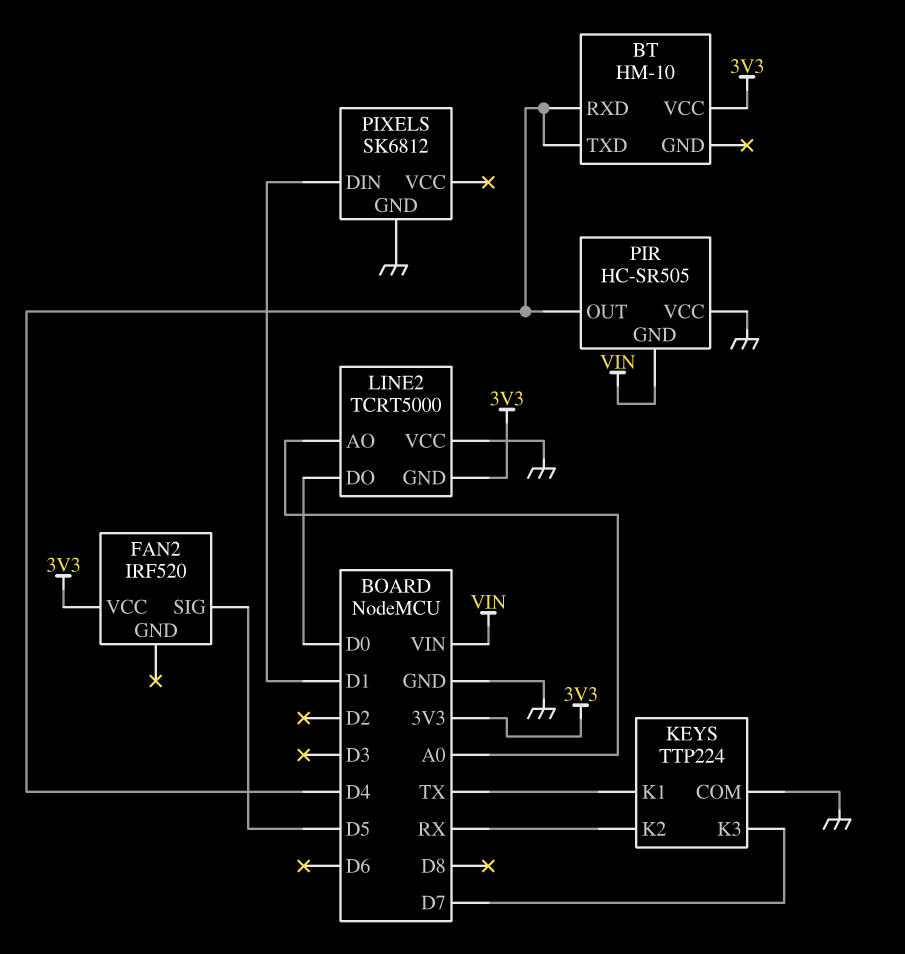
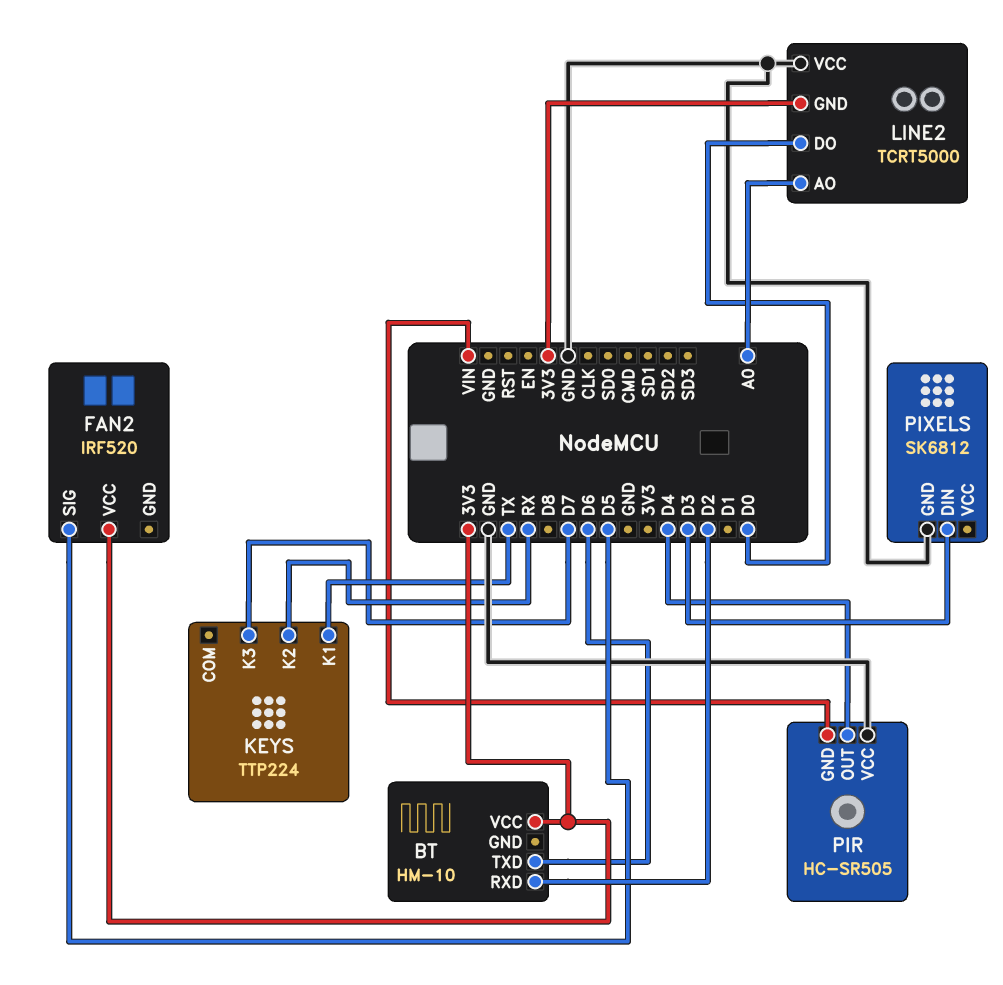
BT pin RXD: D4 -> D2
BT pin TXD: D4 -> D6
KEYS pin COM: GND -> none
PIXELS pin DIN: D1 -> D3

